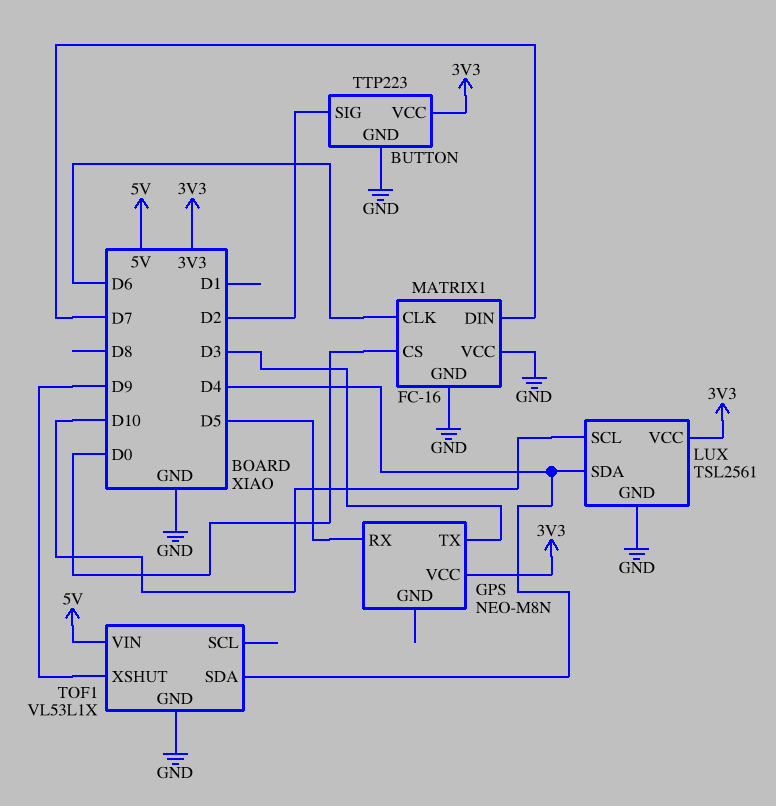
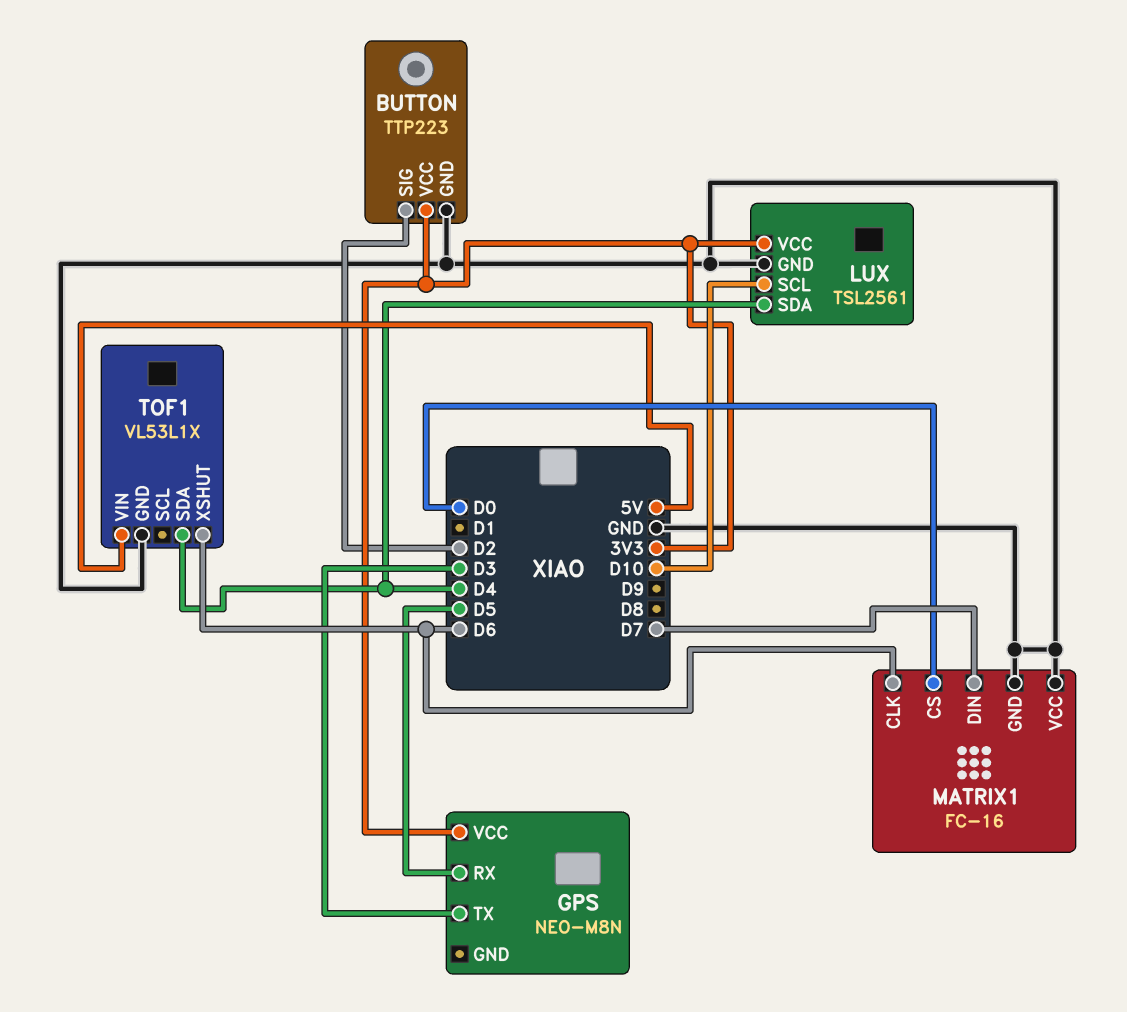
TOF1 pin XSHUT: D9 -> D6

